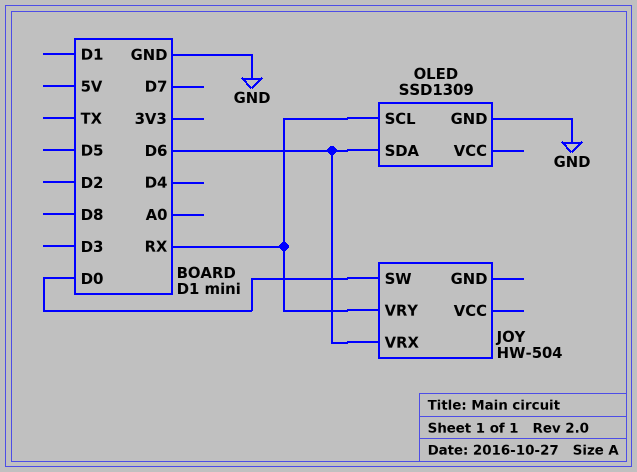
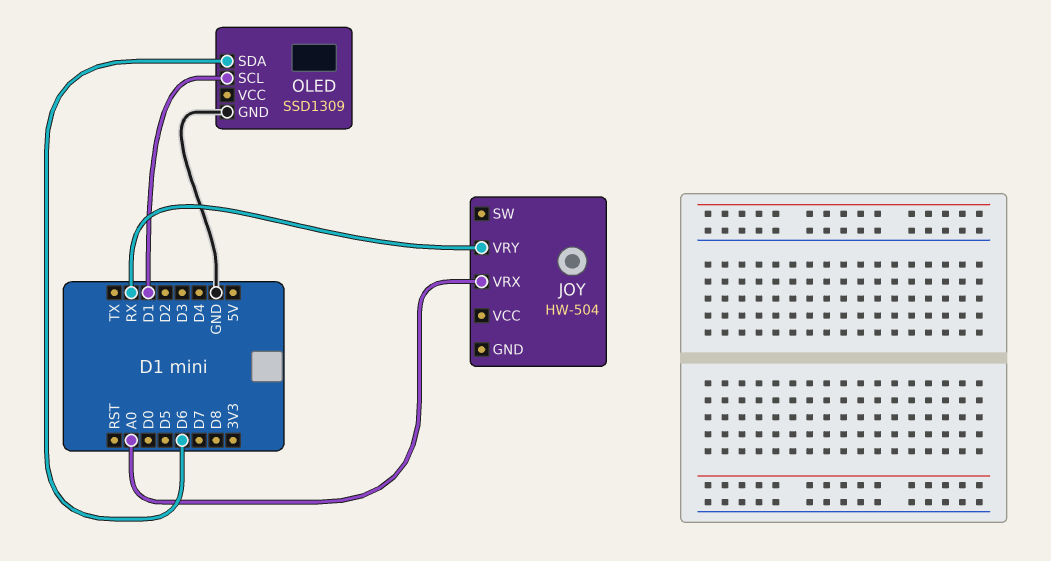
JOY pin SW: D0 -> none
JOY pin VRX: D6 -> A0
OLED pin SCL: RX -> D1

